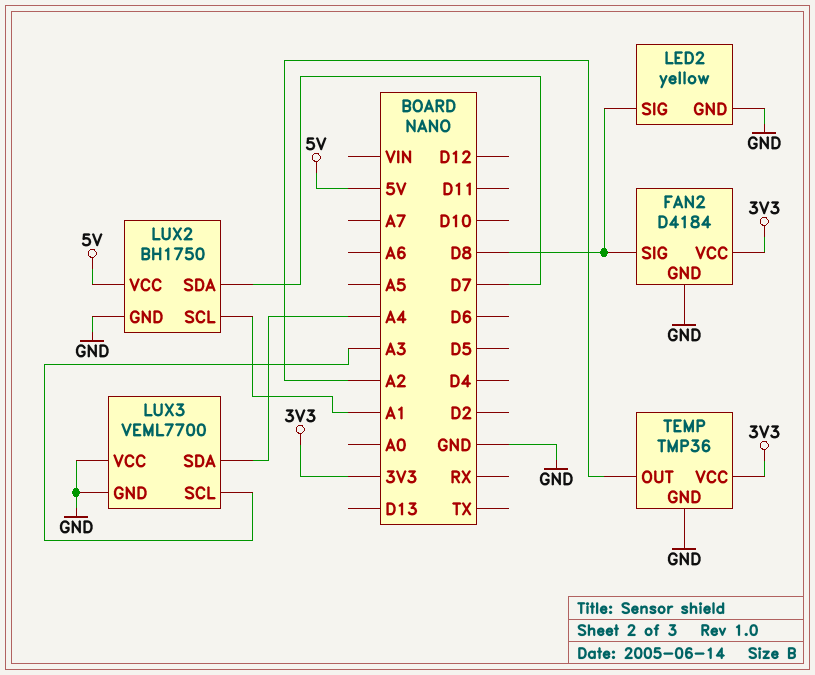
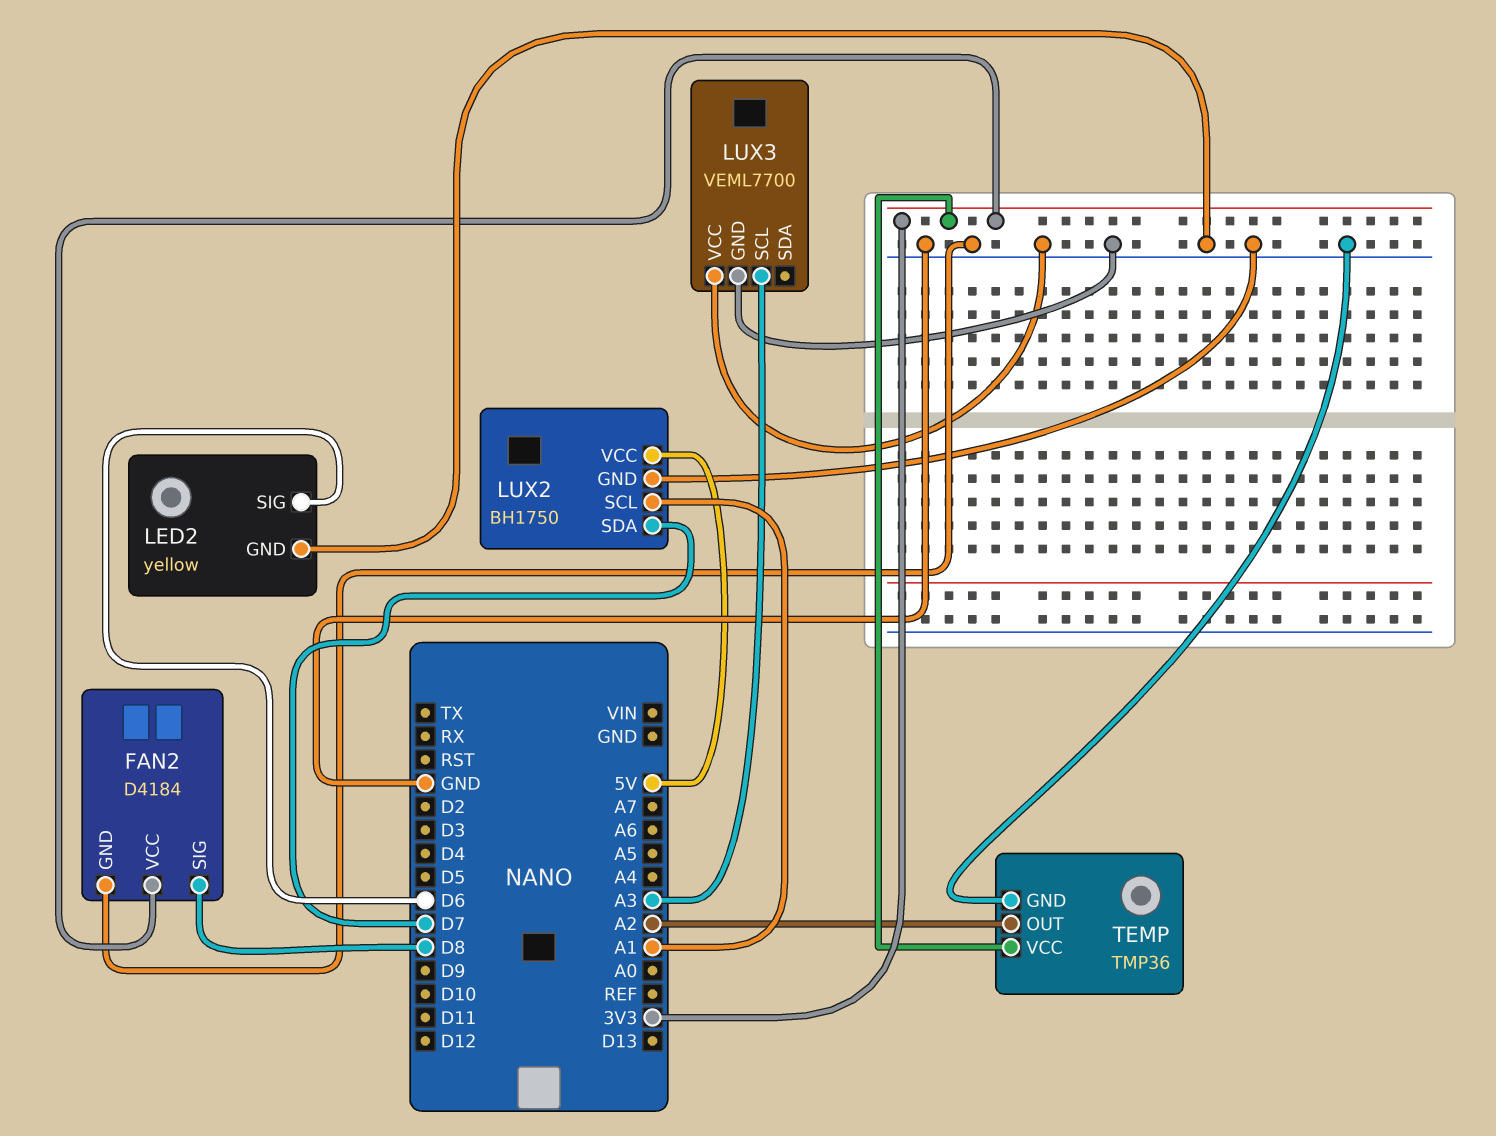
LED2 pin SIG: D8 -> D6
LUX3 pin SDA: A4 -> none

